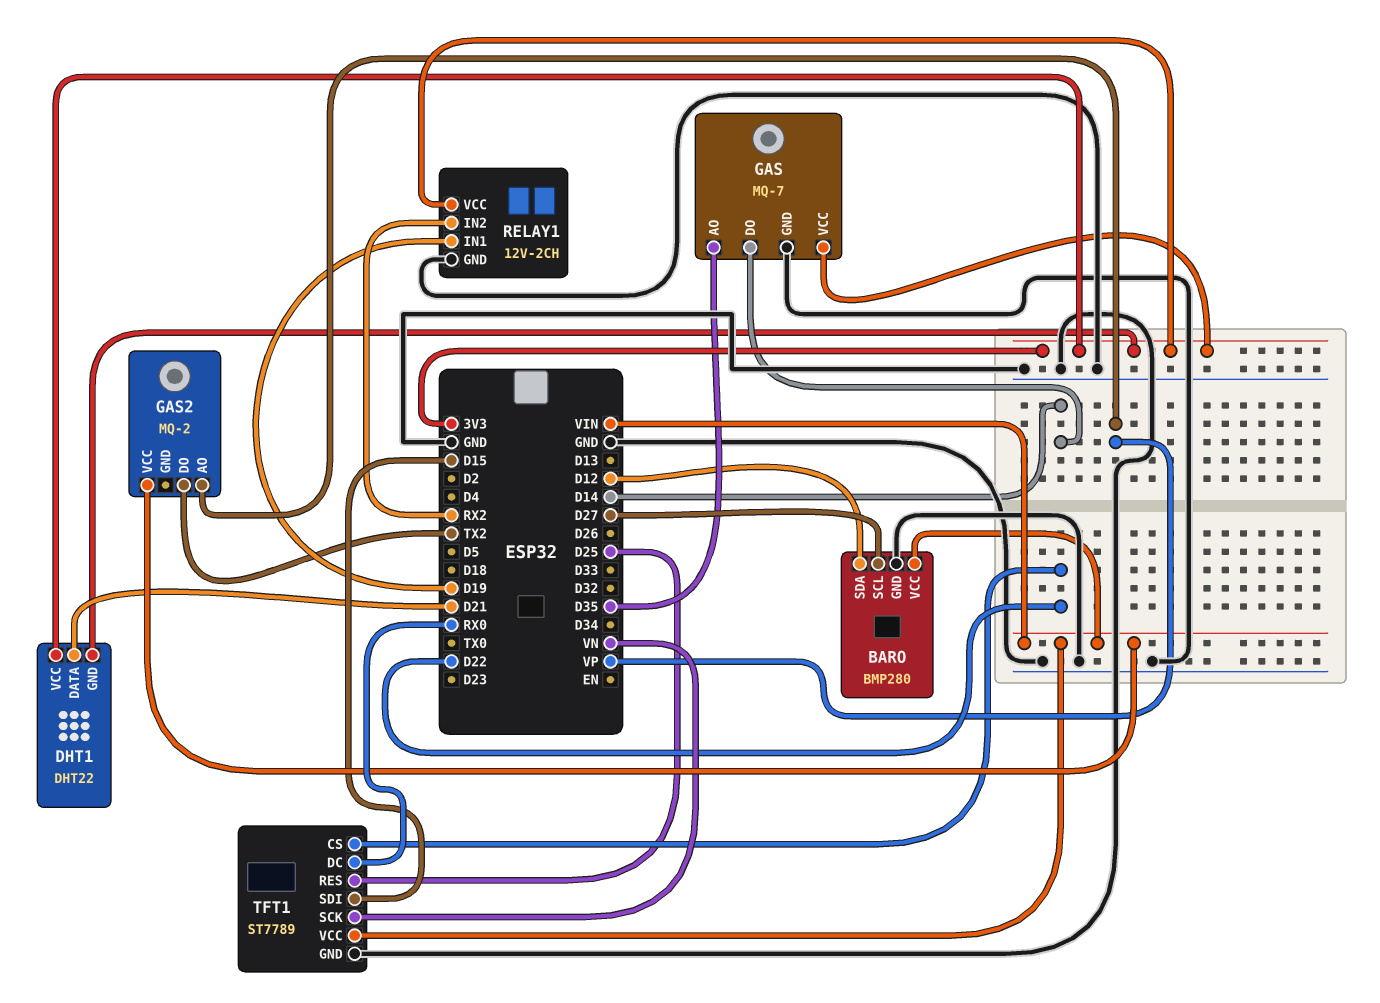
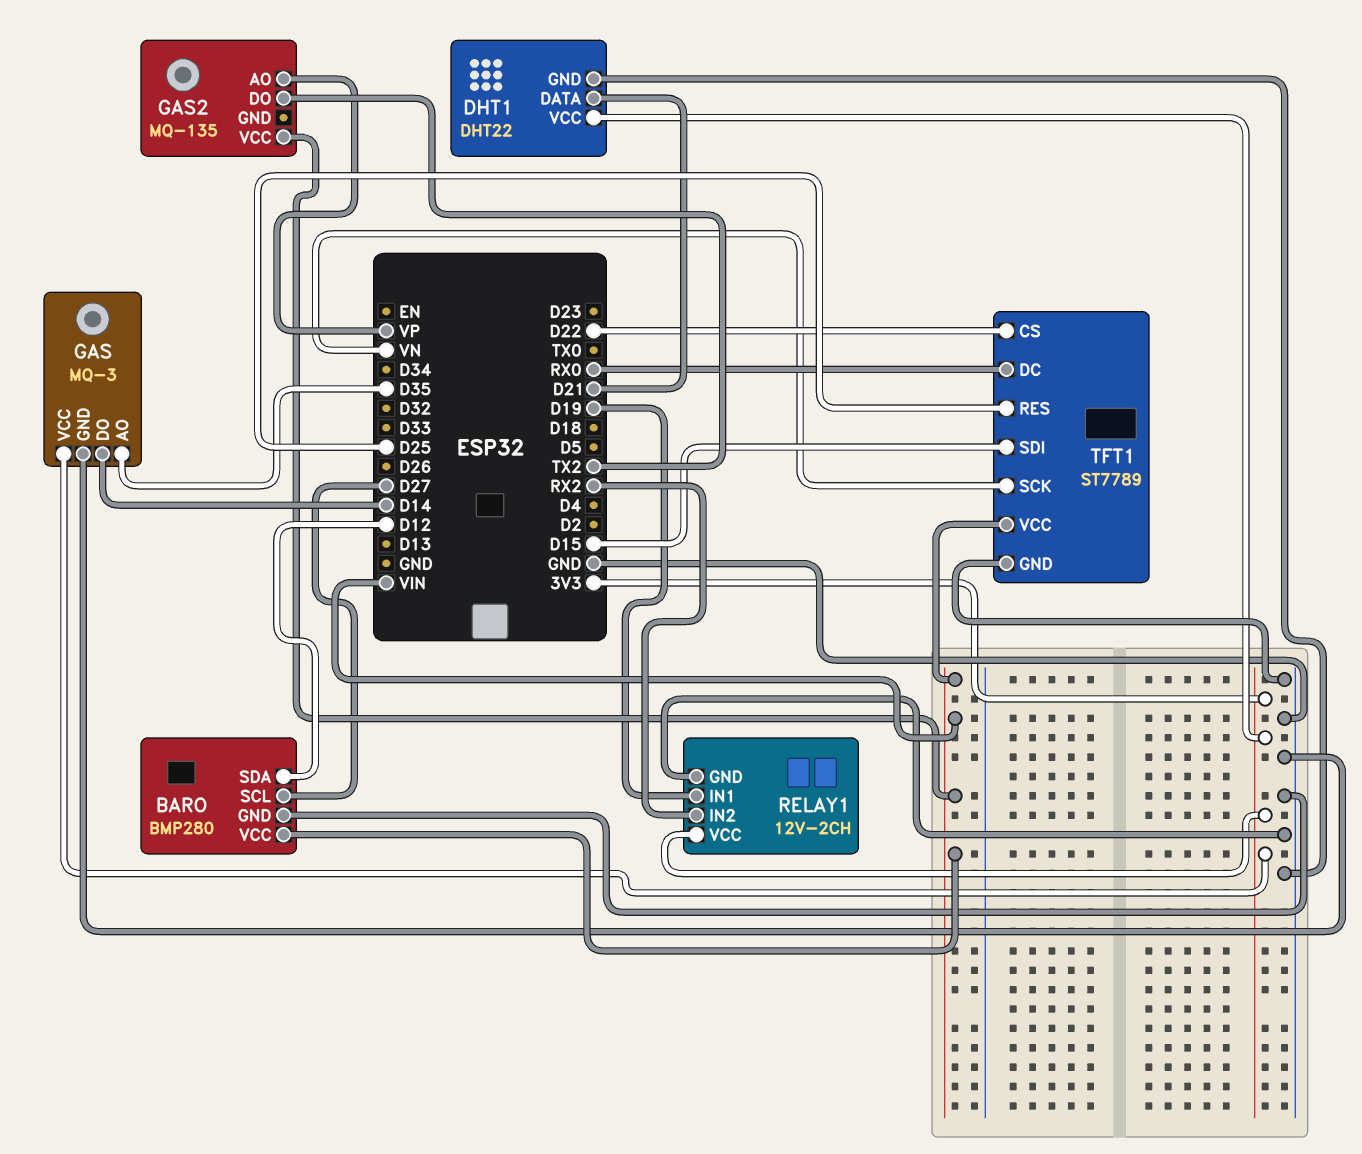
DHT1 pin GND: 3V3 -> GND
GAS: MQ-7 -> MQ-3
GAS2: MQ-2 -> MQ-135

